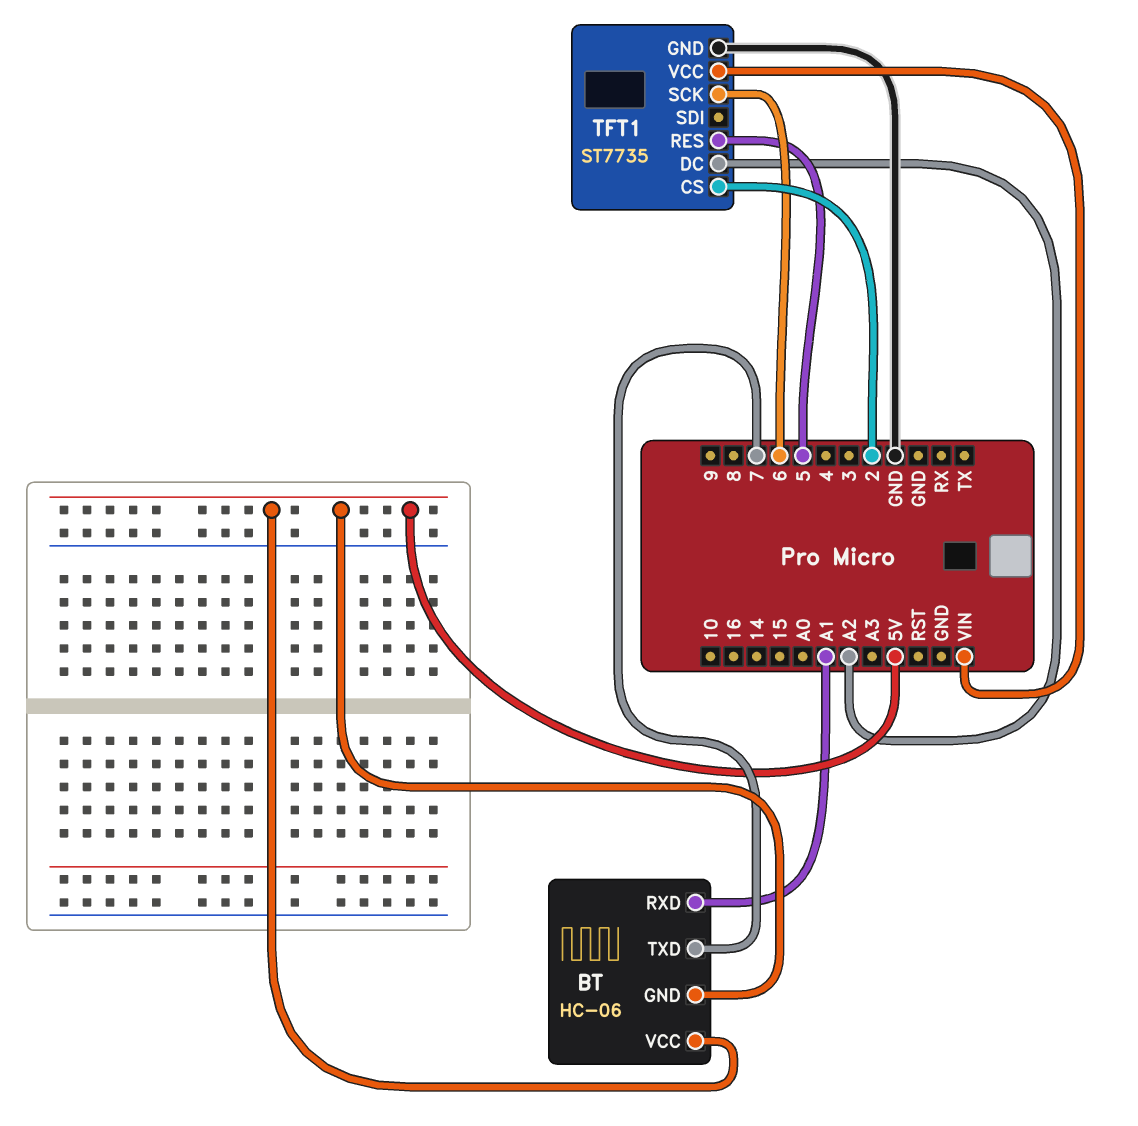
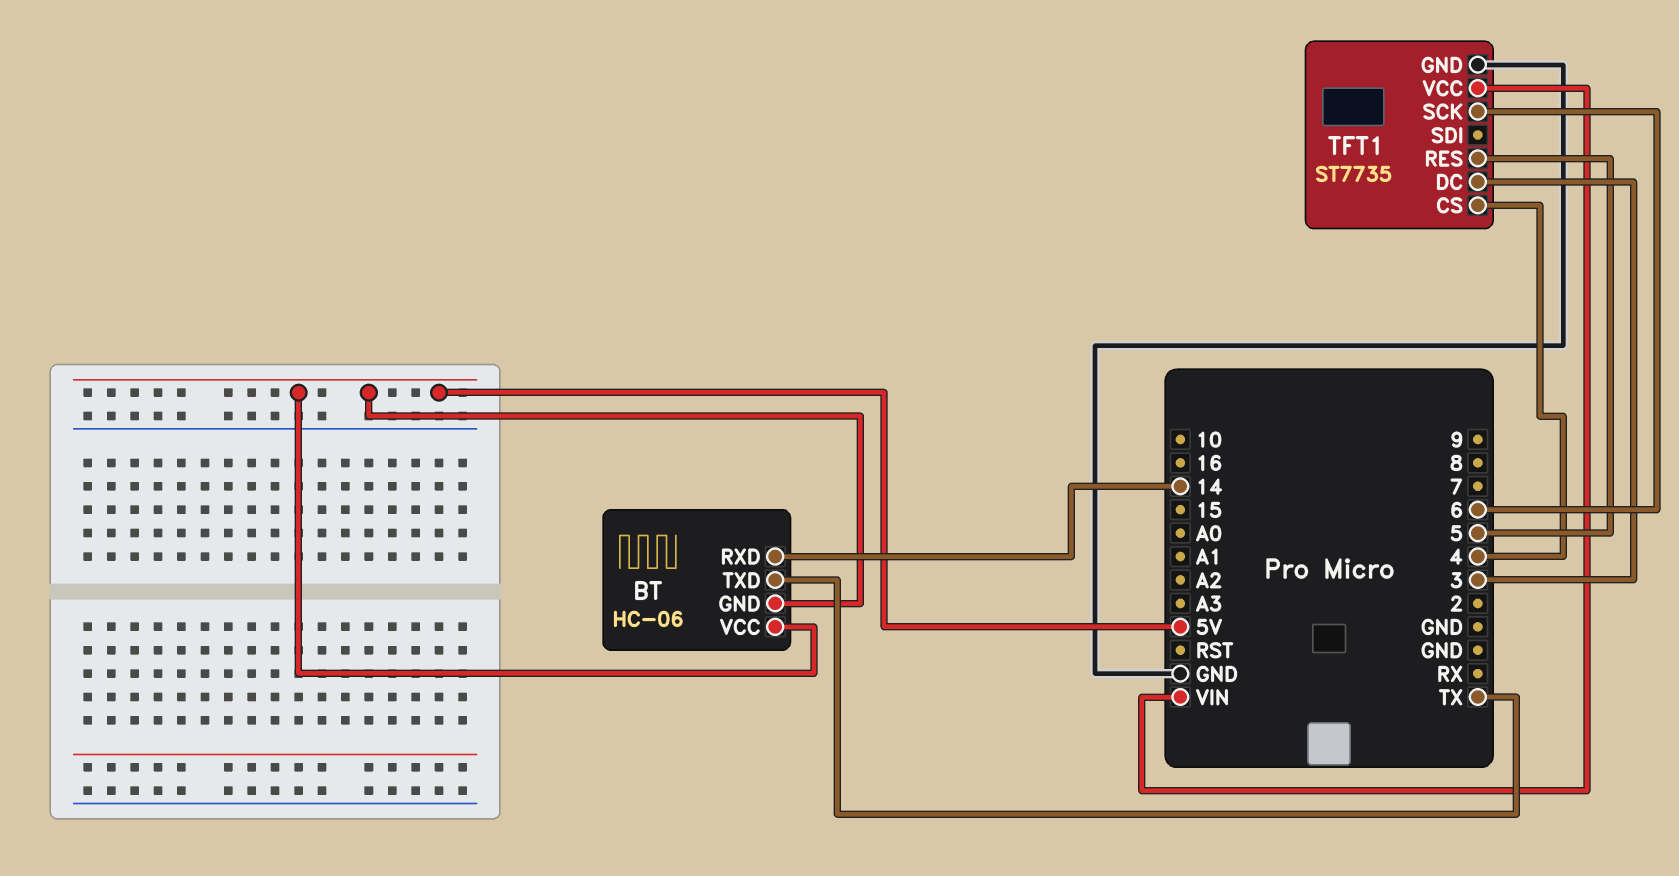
BT pin RXD: A1 -> 14
BT pin TXD: 7 -> TX
TFT1 pin CS: 2 -> 4
TFT1 pin DC: A2 -> 3

